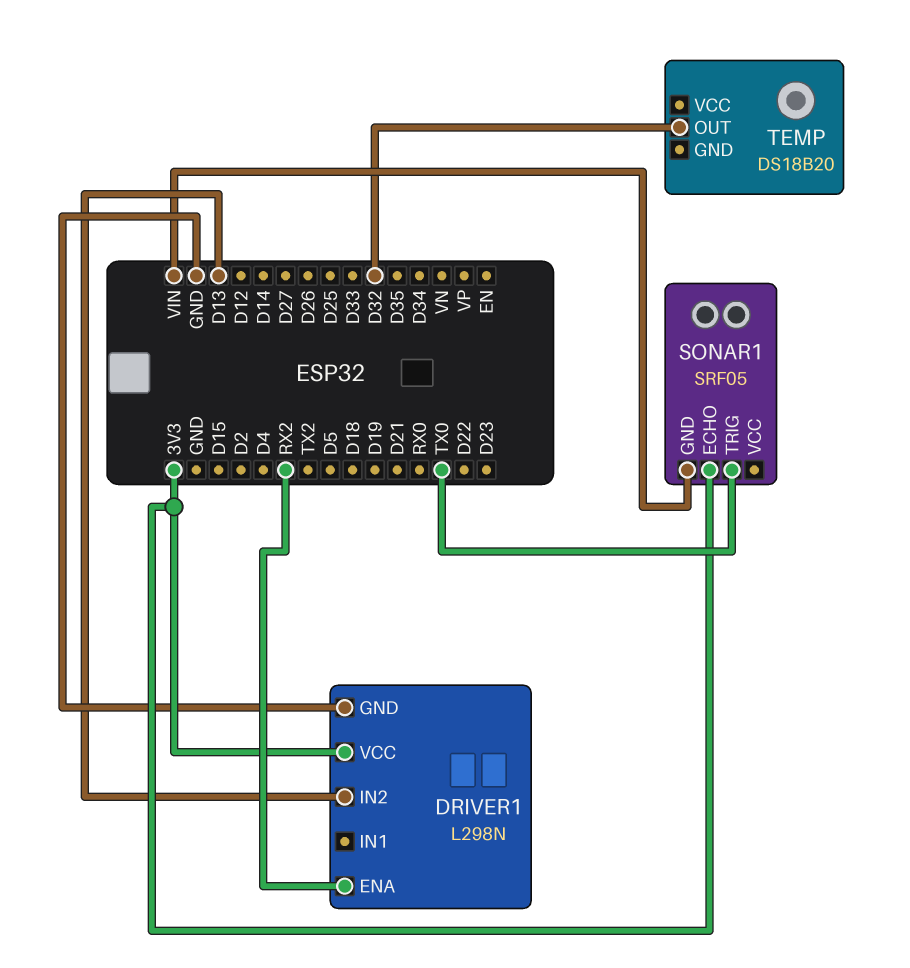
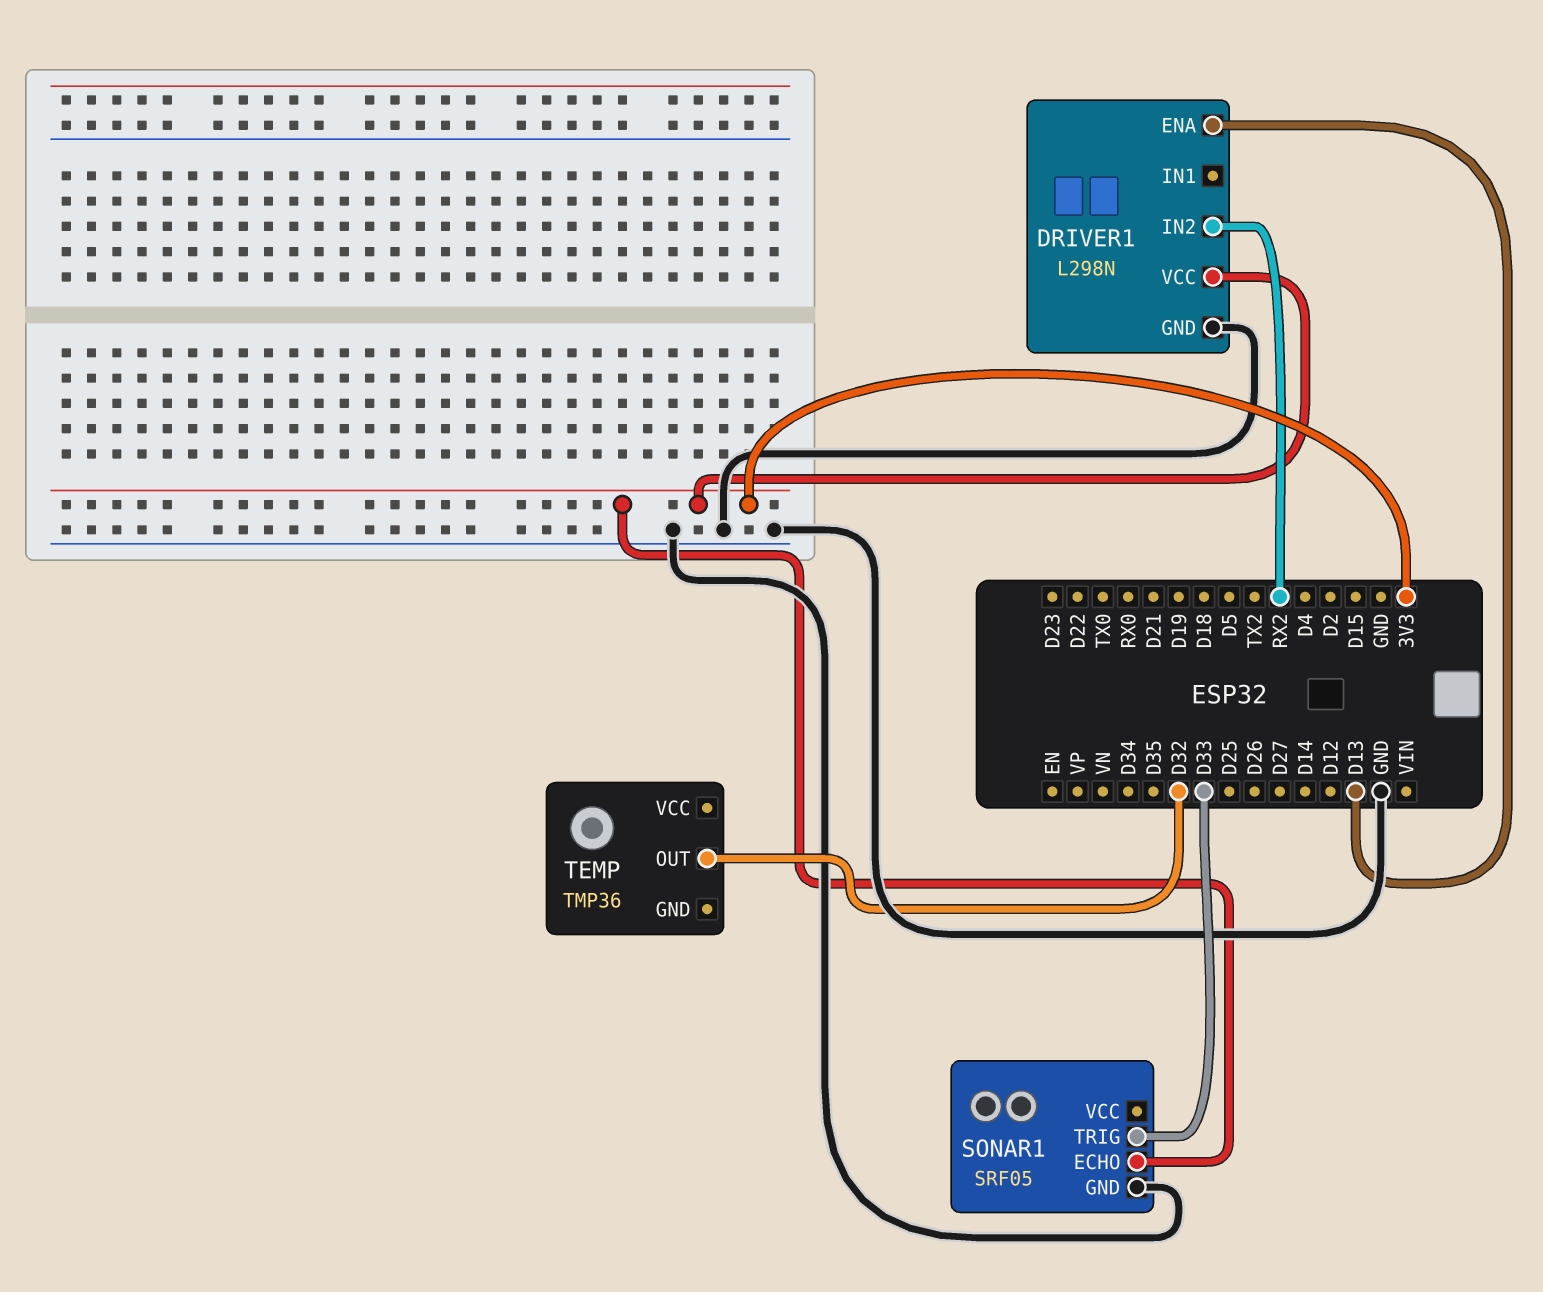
DRIVER1 pin ENA: RX2 -> D13
DRIVER1 pin IN2: D13 -> RX2
SONAR1 pin GND: VIN -> GND
SONAR1 pin TRIG: TX0 -> D33
TEMP: DS18B20 -> TMP36

